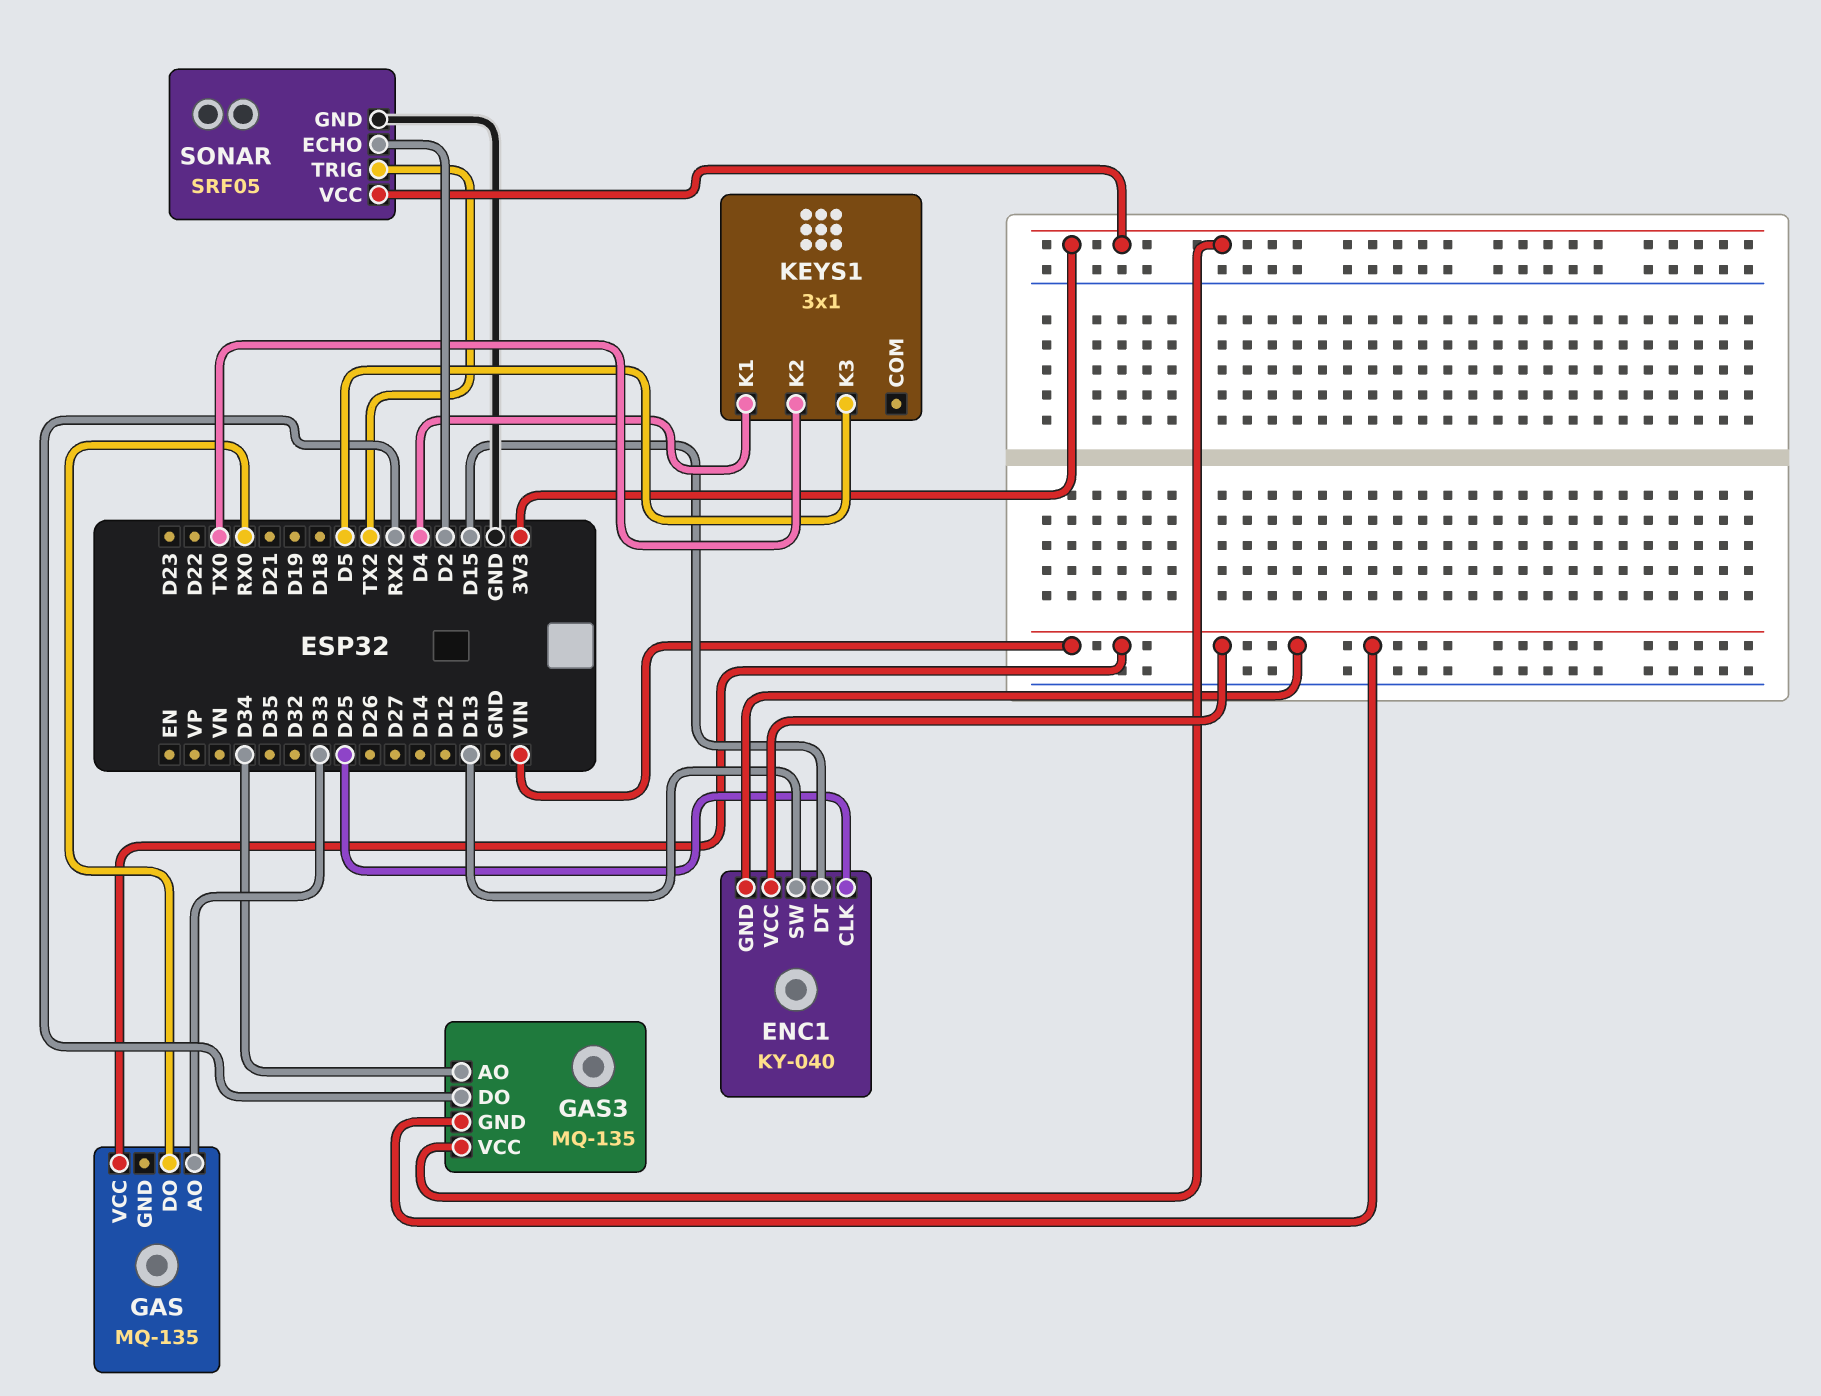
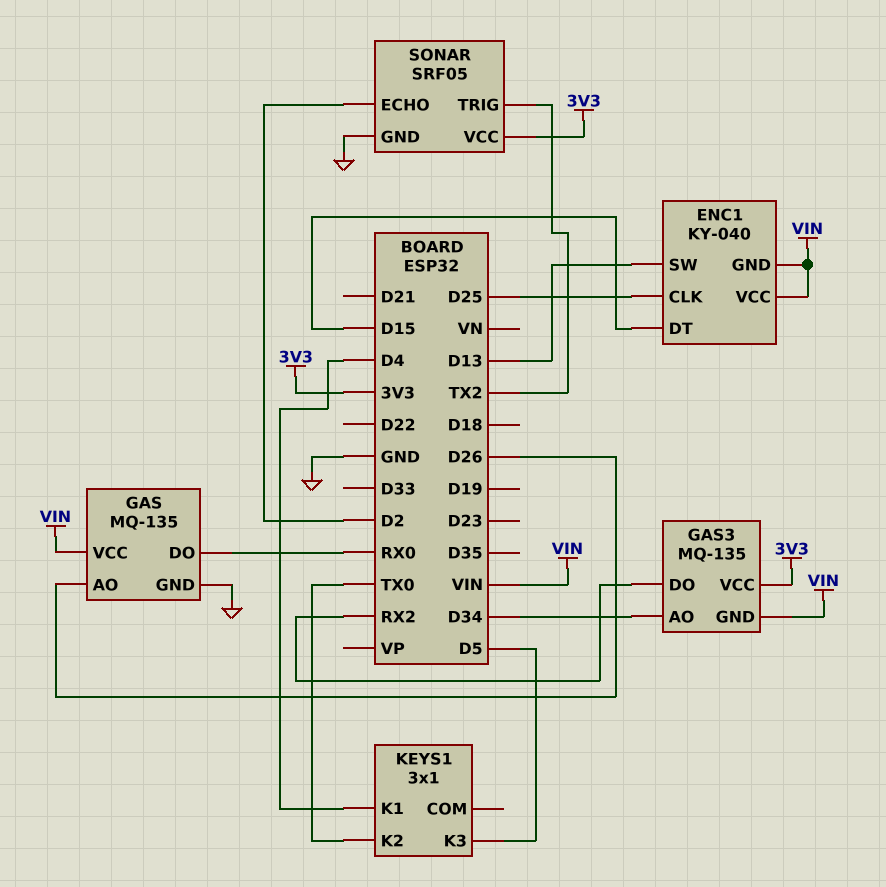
GAS pin AO: D33 -> D26
GAS pin GND: none -> GND

